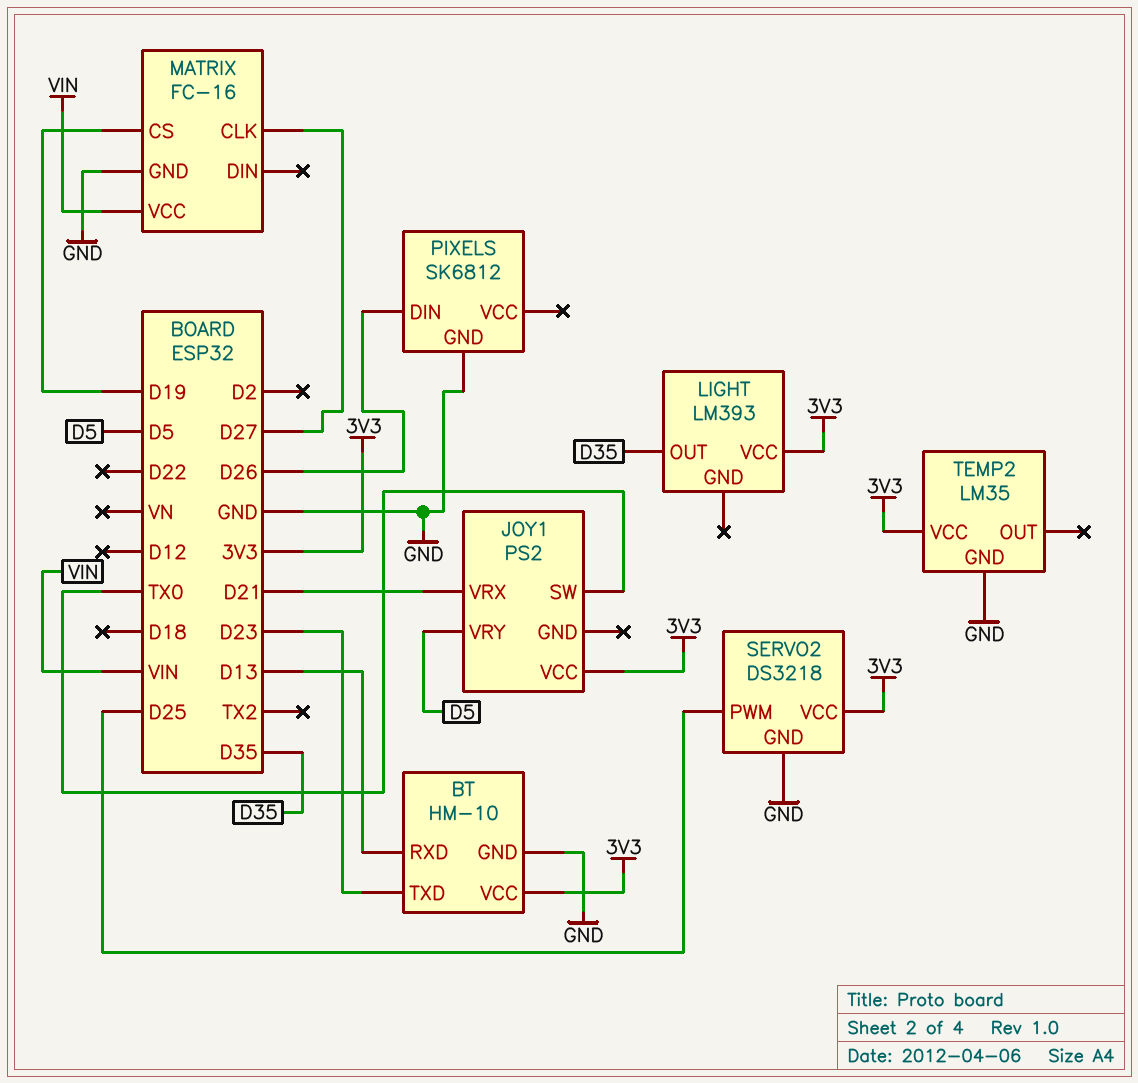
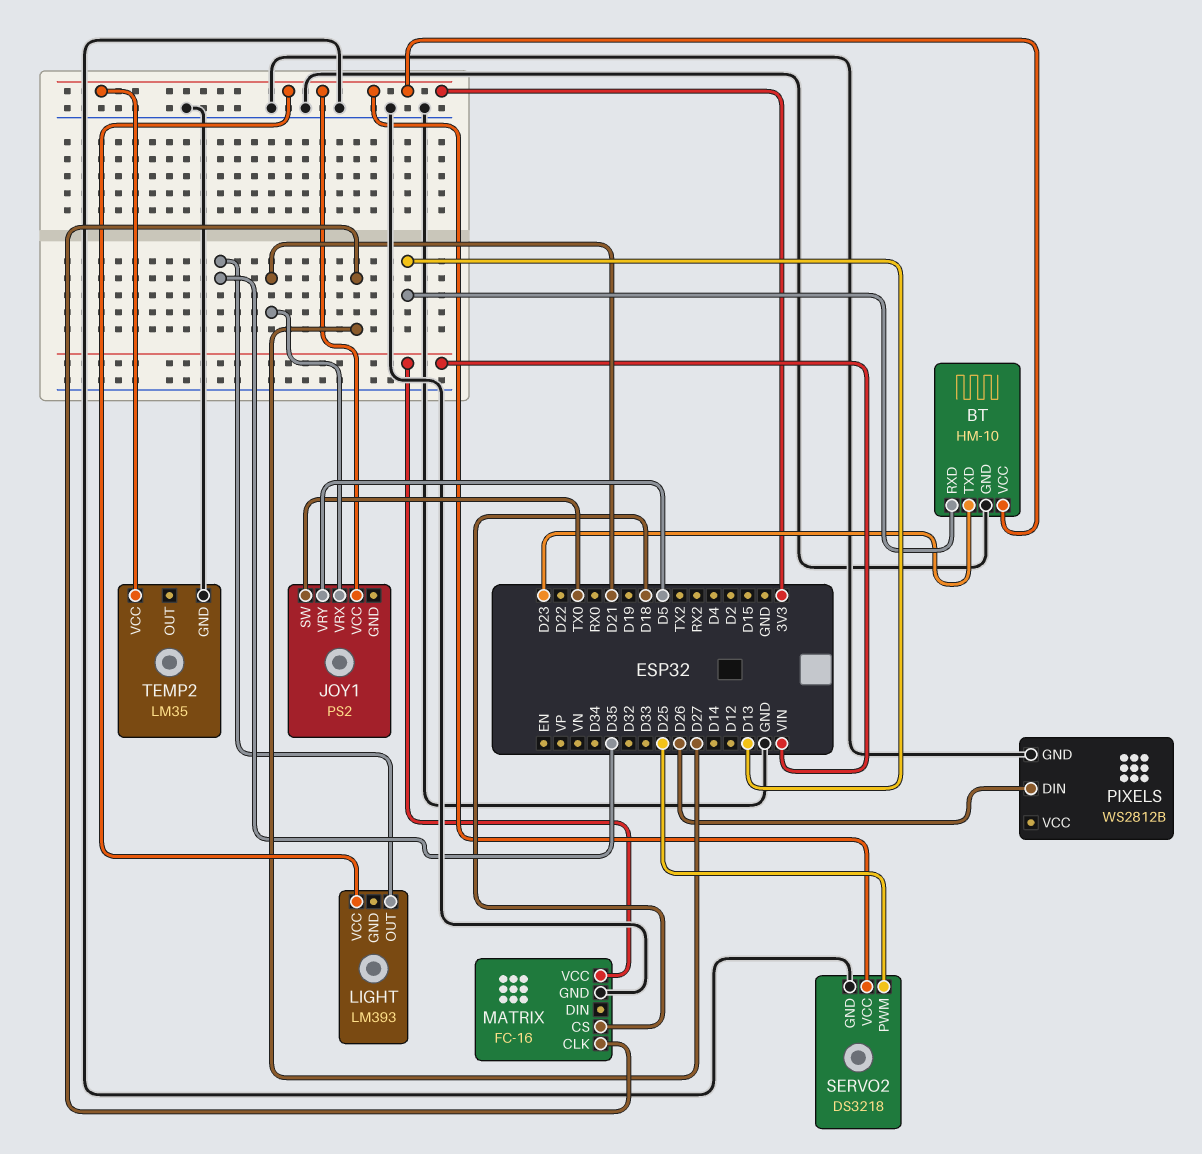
MATRIX pin CS: D19 -> D18
PIXELS: SK6812 -> WS2812B

